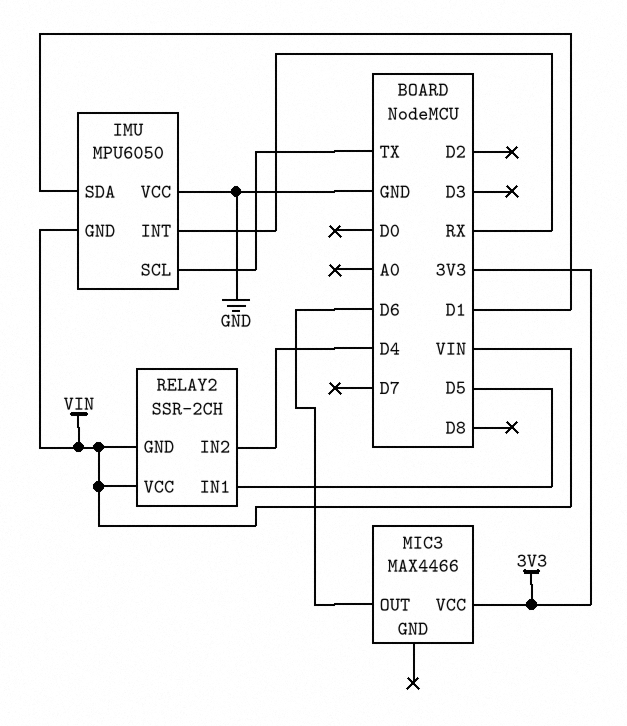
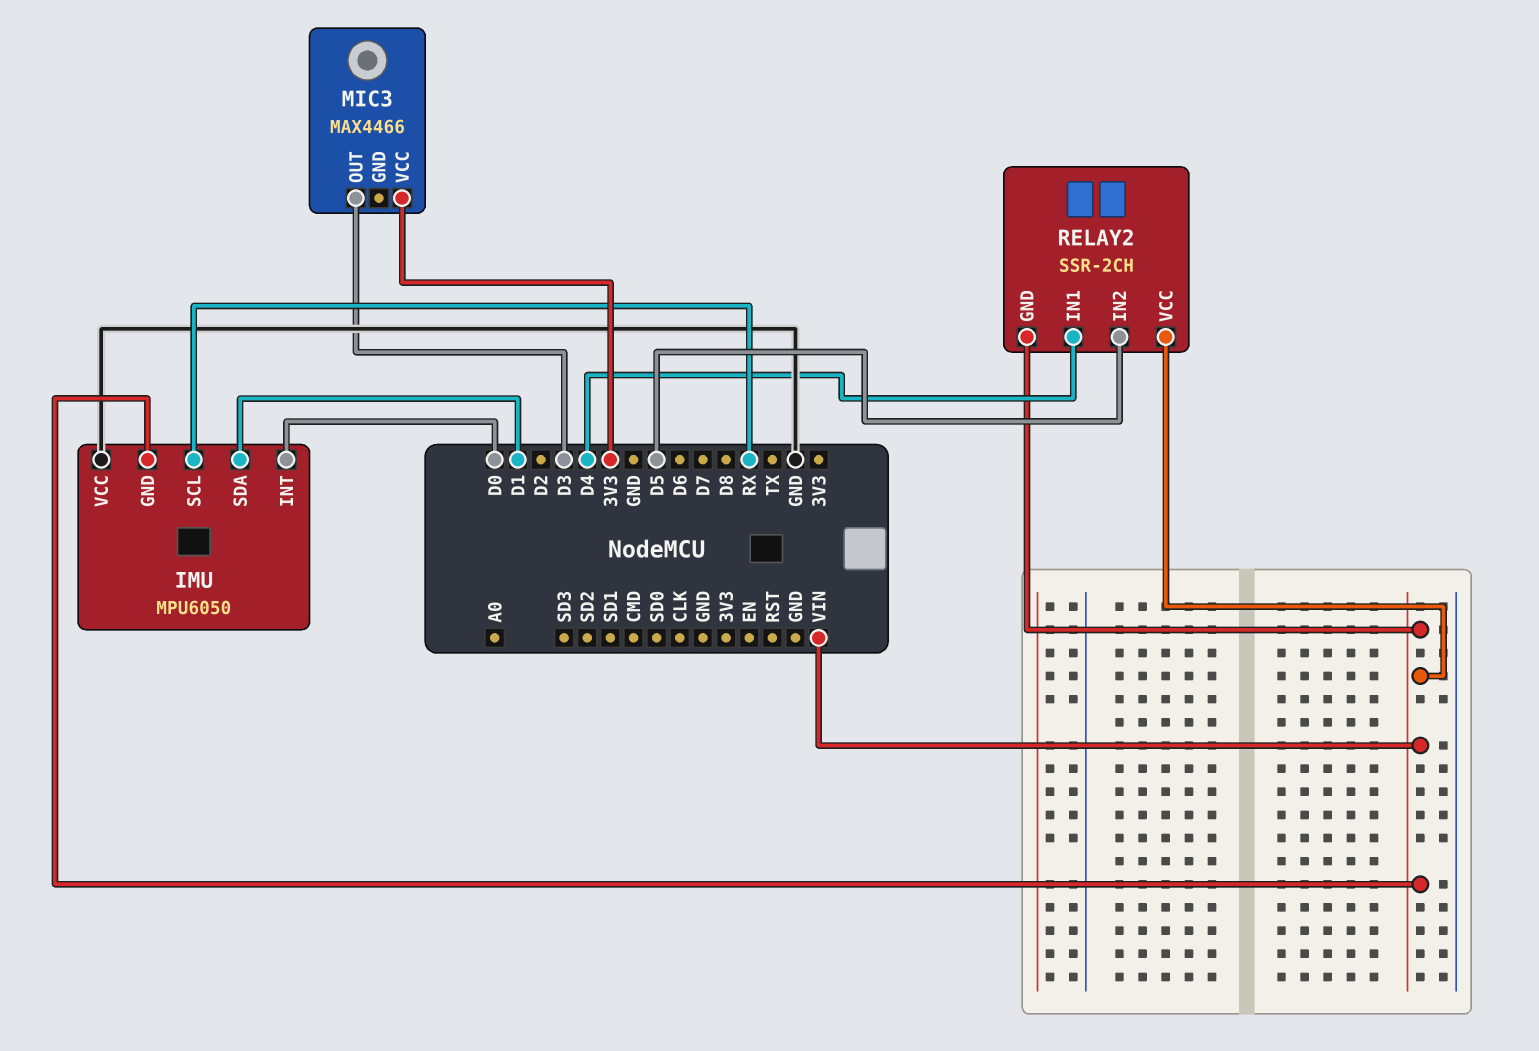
IMU pin INT: RX -> D0
IMU pin SCL: TX -> RX
MIC3 pin OUT: D6 -> D3
RELAY2 pin IN1: D5 -> D4
RELAY2 pin IN2: D4 -> D5

